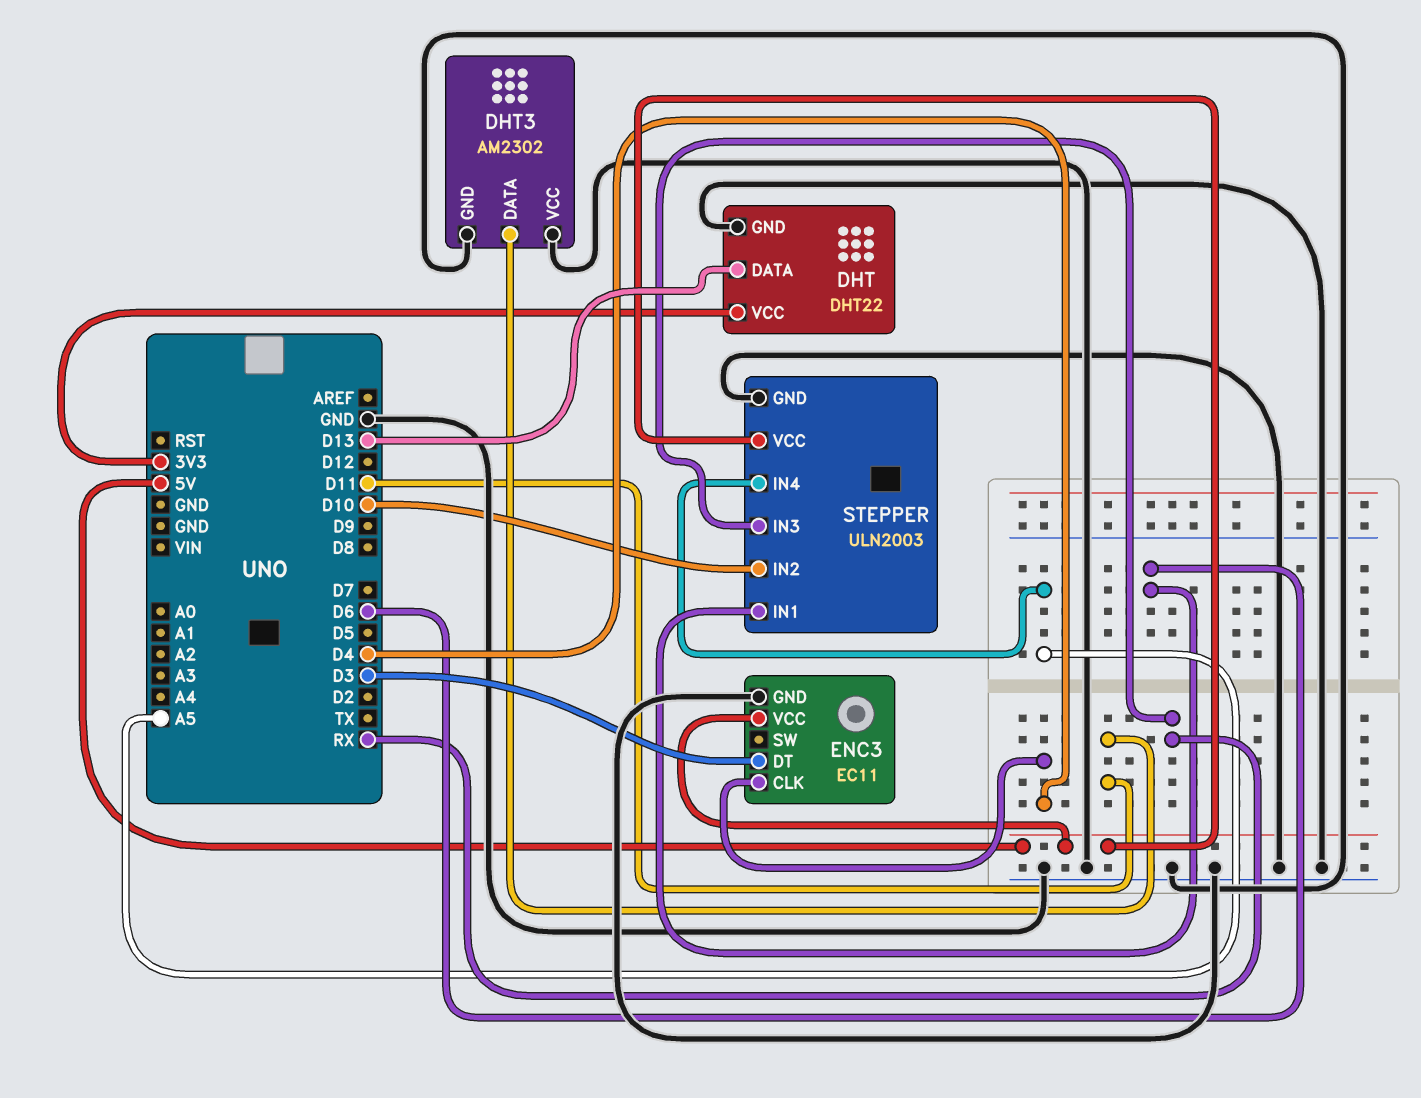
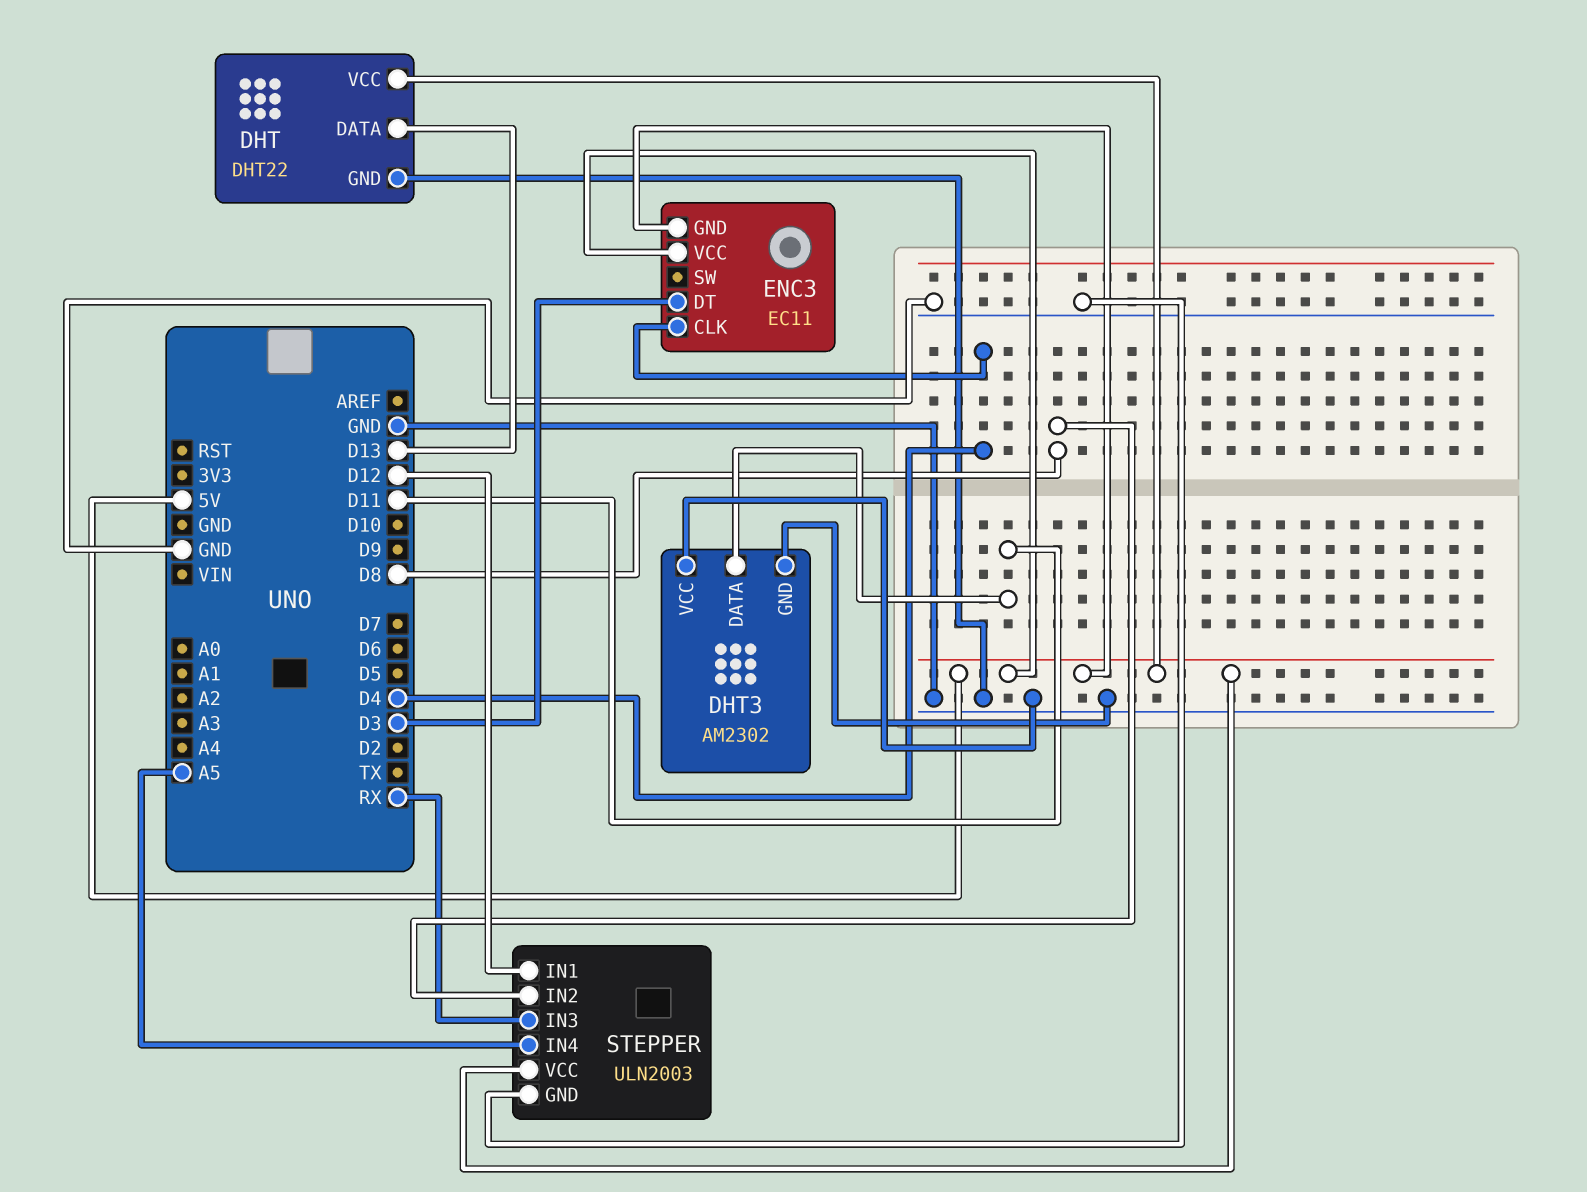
DHT pin VCC: 3V3 -> 5V
ENC3 pin GND: GND -> 5V
STEPPER pin IN1: D6 -> D12
STEPPER pin IN2: D10 -> D8

